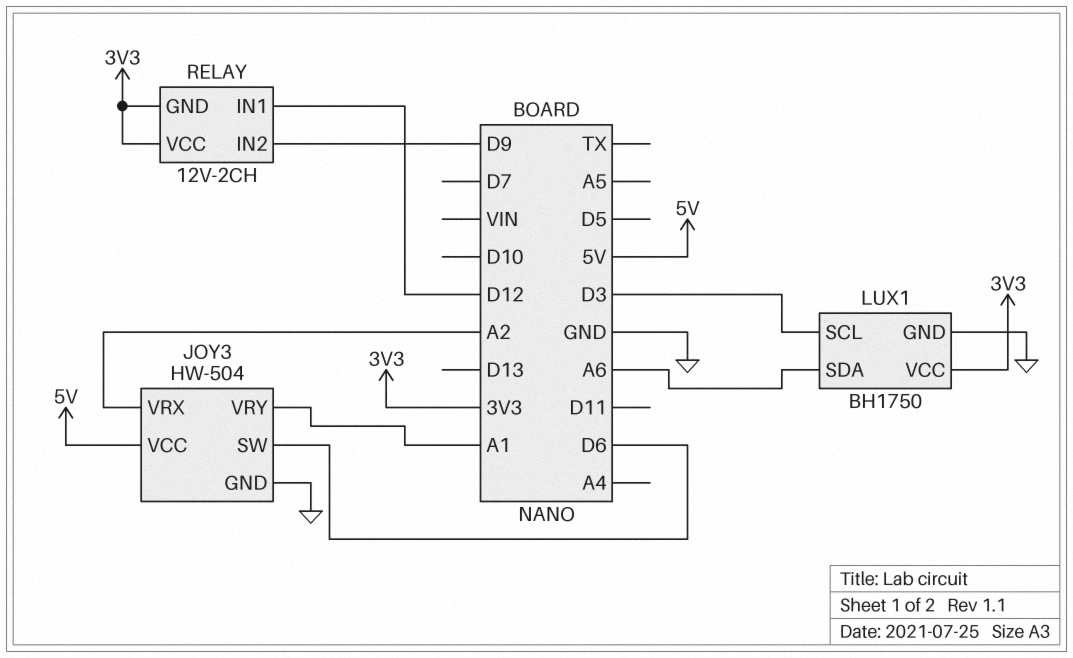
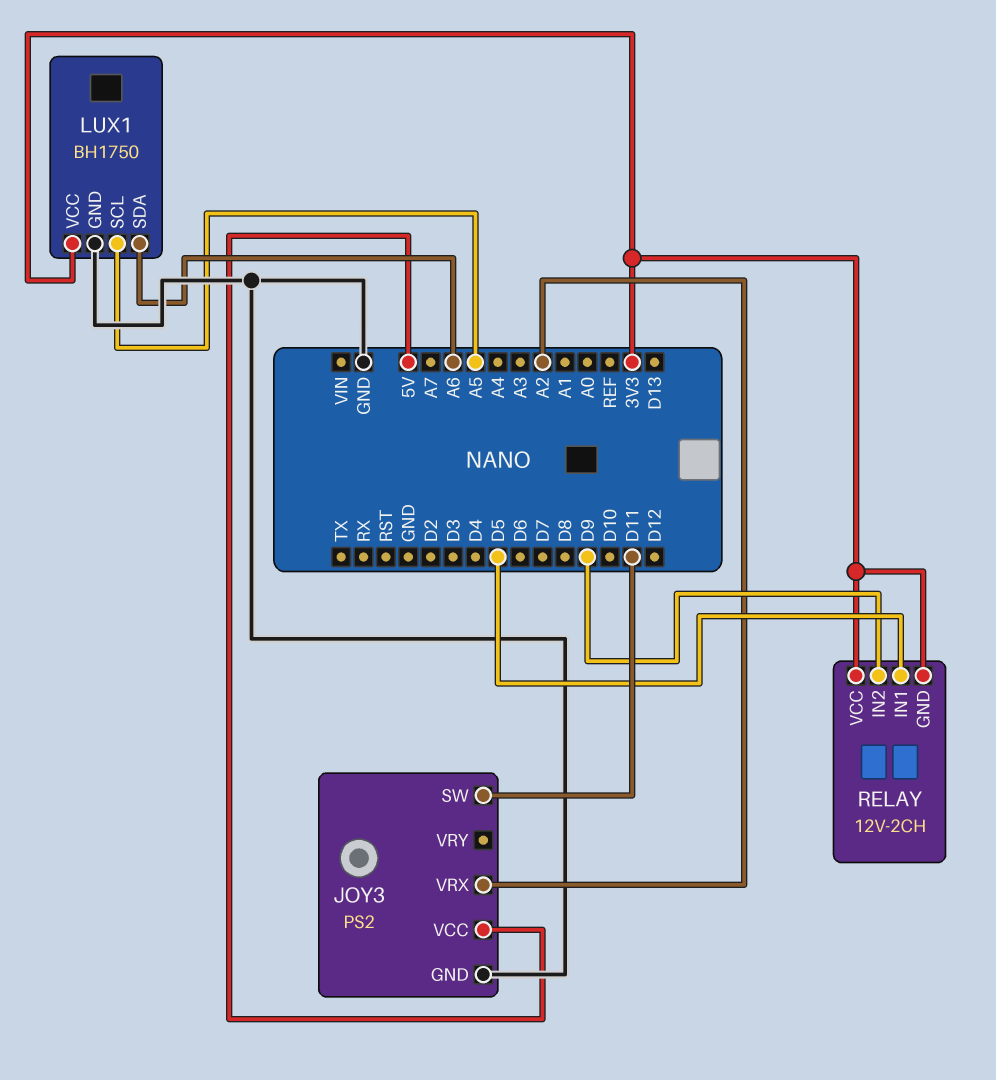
JOY3: HW-504 -> PS2
JOY3 pin SW: D6 -> D11
JOY3 pin VRY: A1 -> none
LUX1 pin SCL: D3 -> A5
RELAY pin IN1: D12 -> D5

